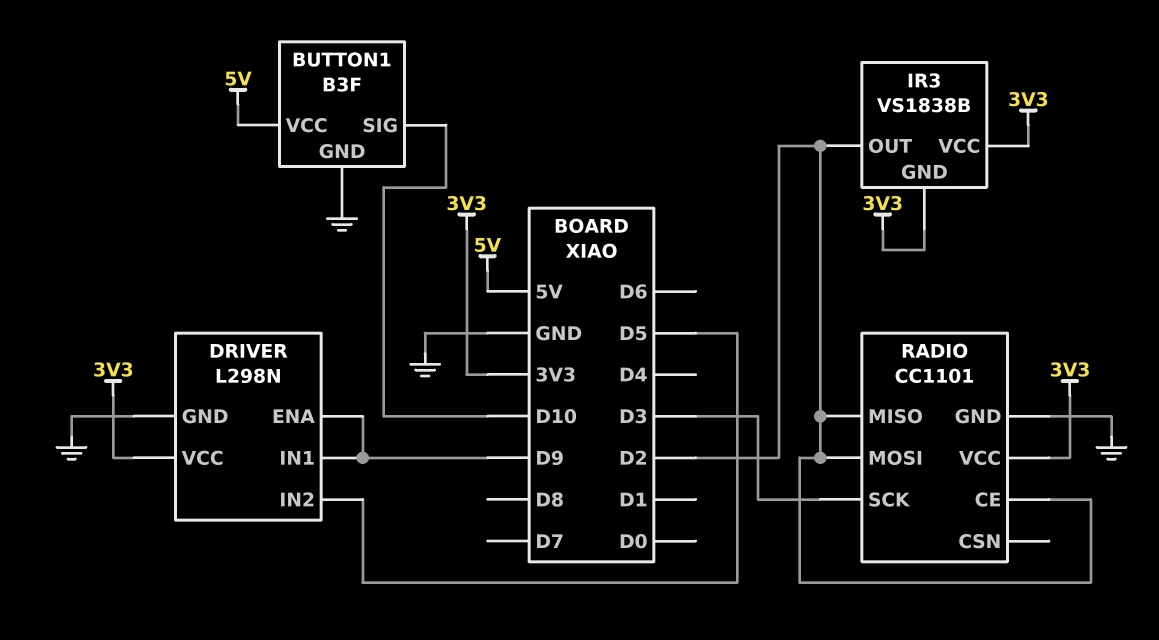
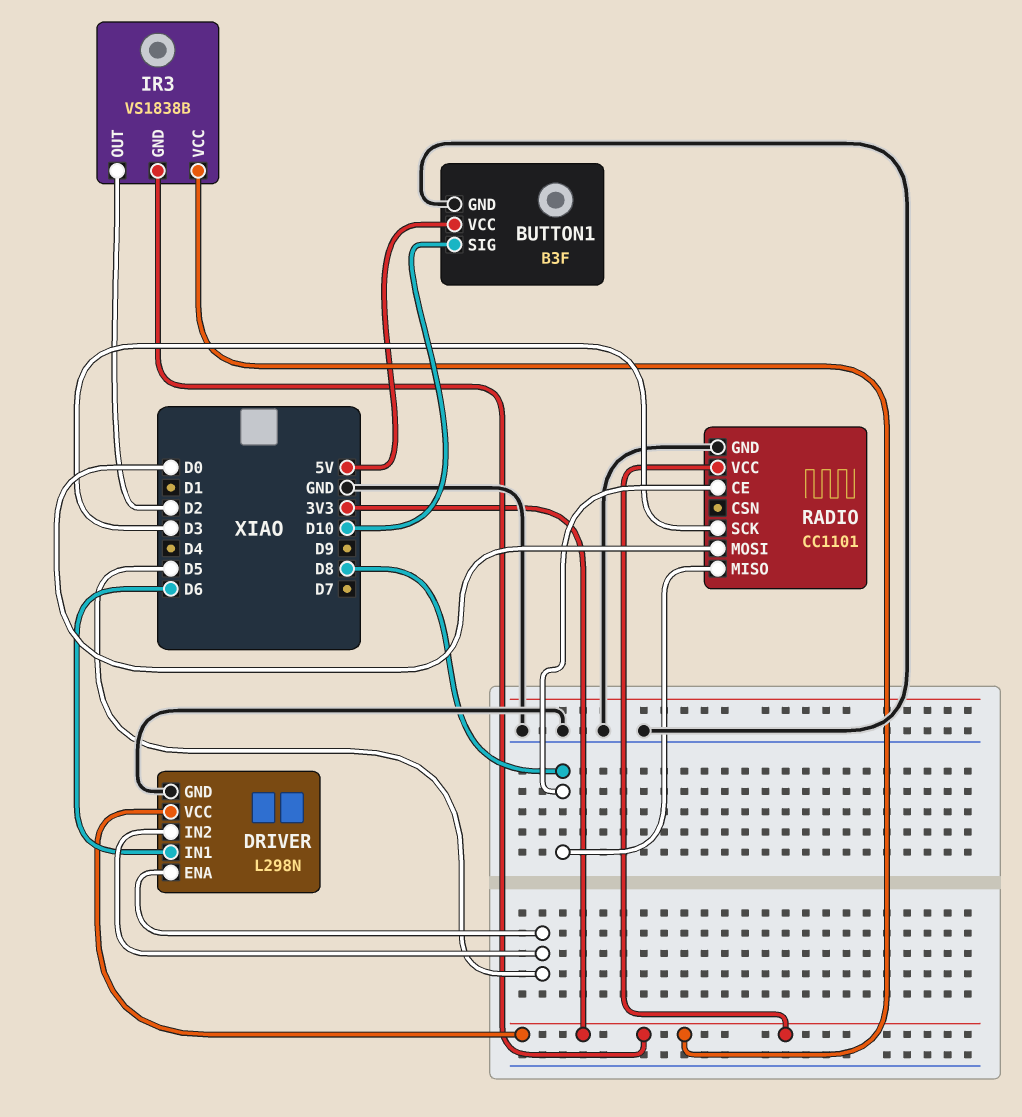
DRIVER pin ENA: D9 -> D5
DRIVER pin IN1: D9 -> D6
RADIO pin CE: D2 -> D8
RADIO pin MISO: D2 -> D8
RADIO pin MOSI: D2 -> D0

